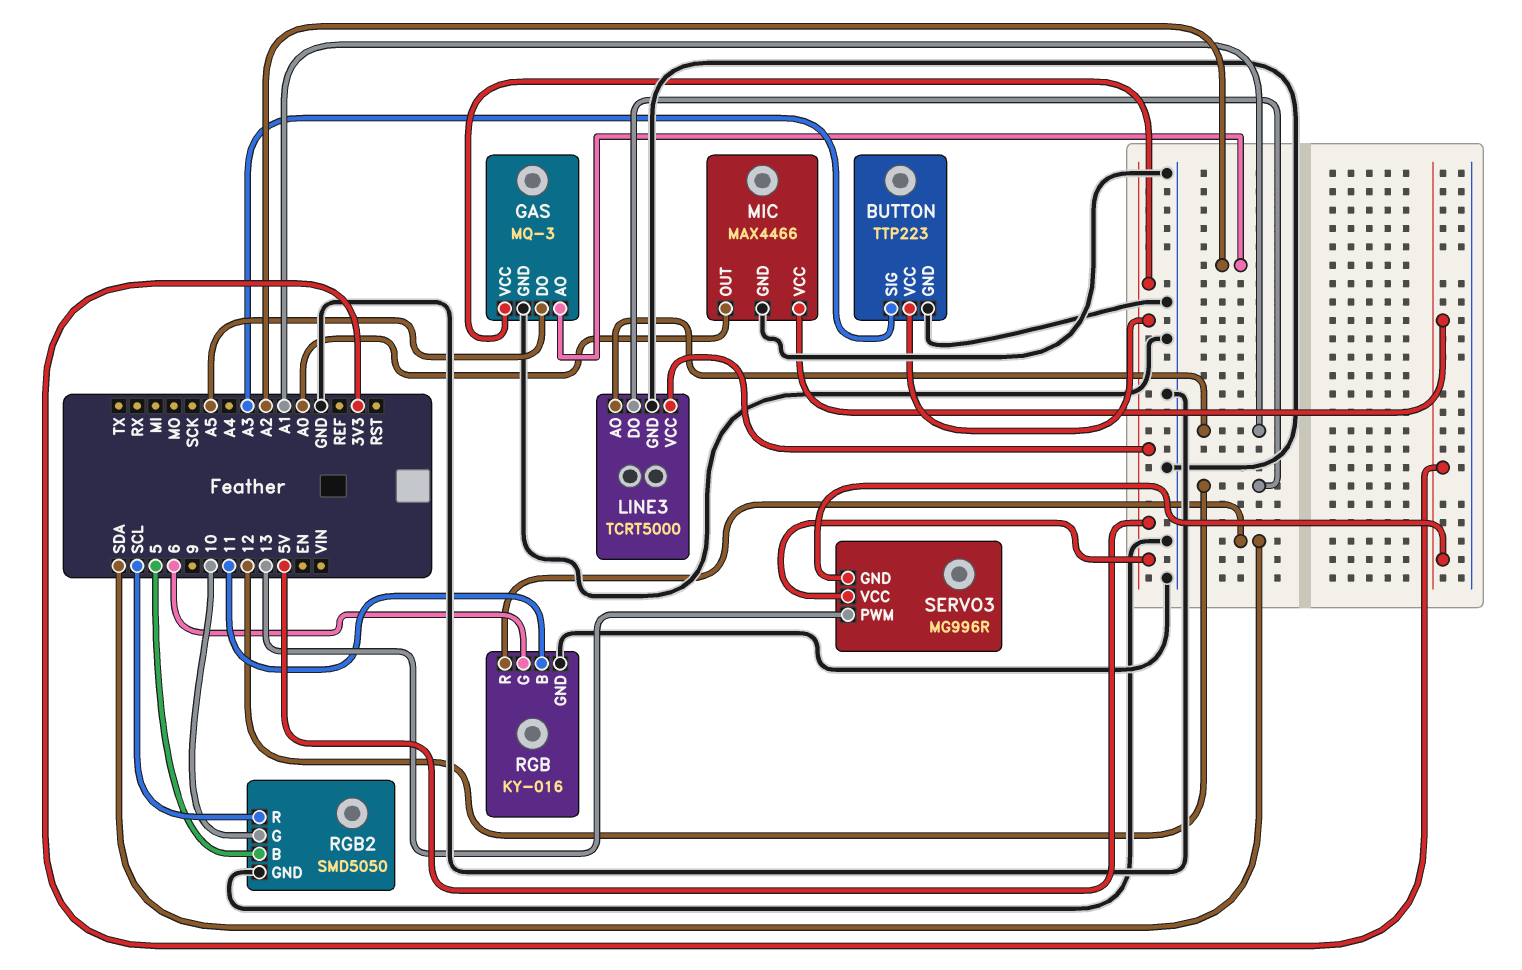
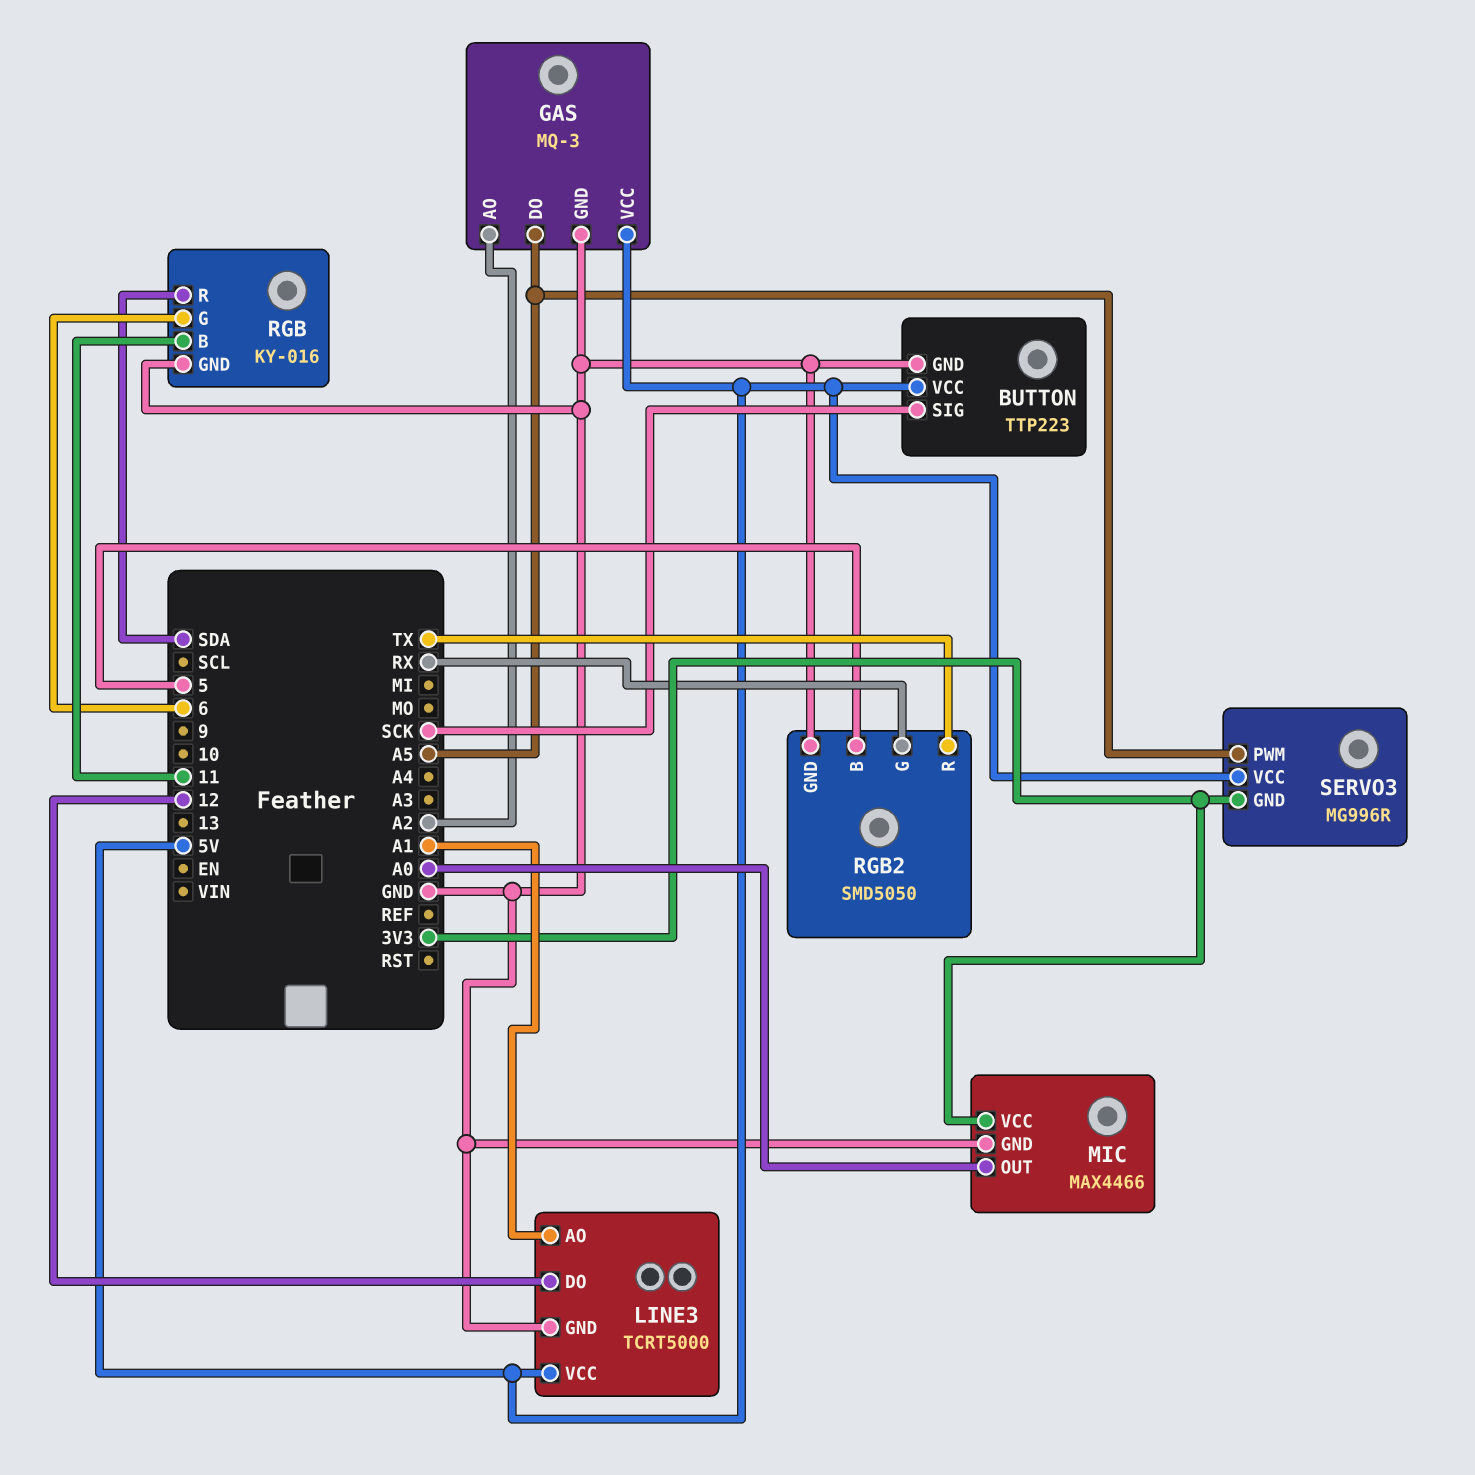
BUTTON pin SIG: A3 -> SCK
RGB2 pin G: 10 -> RX
RGB2 pin R: SCL -> TX
SERVO3 pin PWM: 13 -> A5

